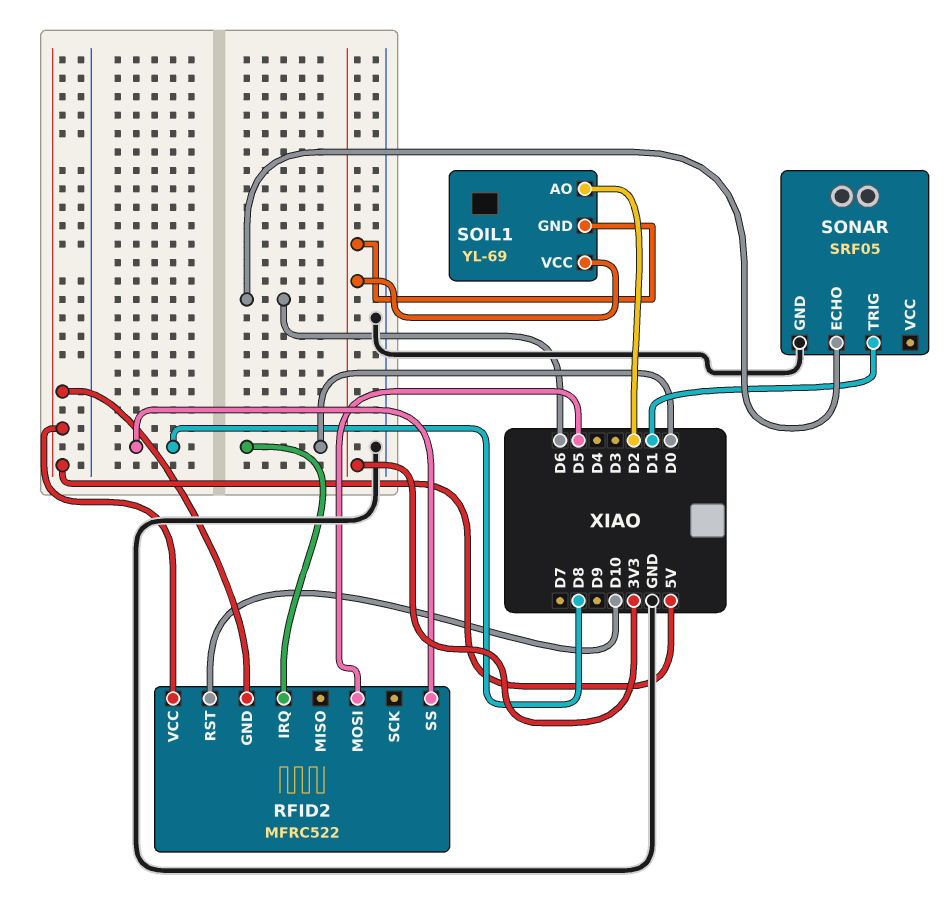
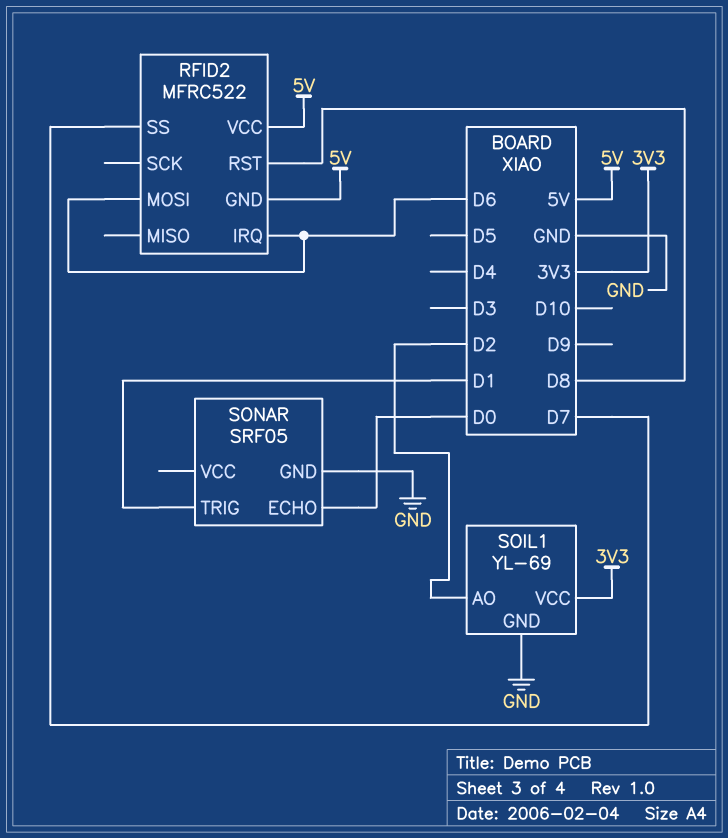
RFID2 pin IRQ: D0 -> D6
RFID2 pin MOSI: D5 -> D6
RFID2 pin RST: D10 -> D8
RFID2 pin SS: D8 -> D7
SOIL1 pin GND: 3V3 -> GND
SONAR pin ECHO: D6 -> D0

